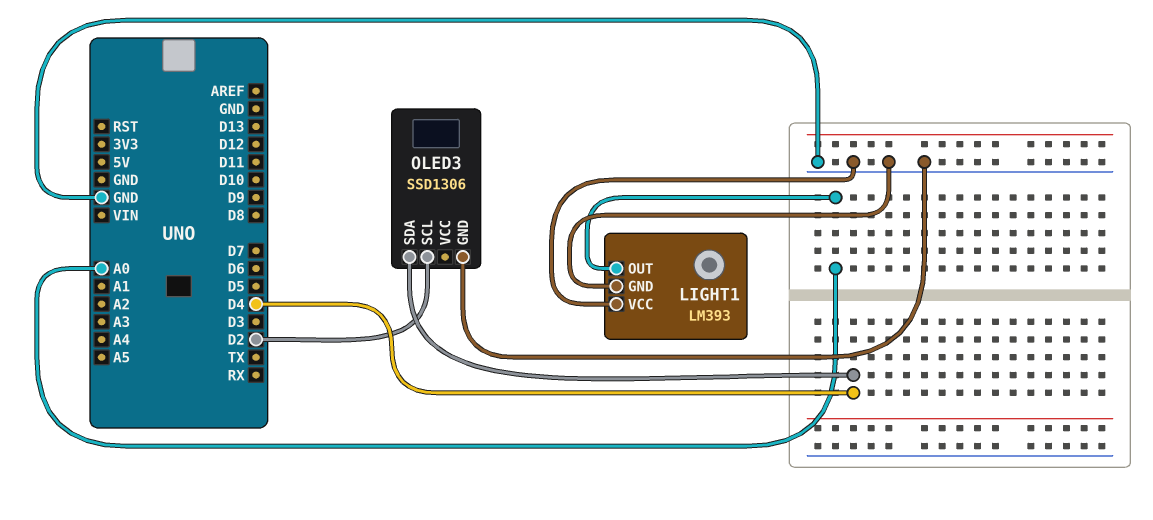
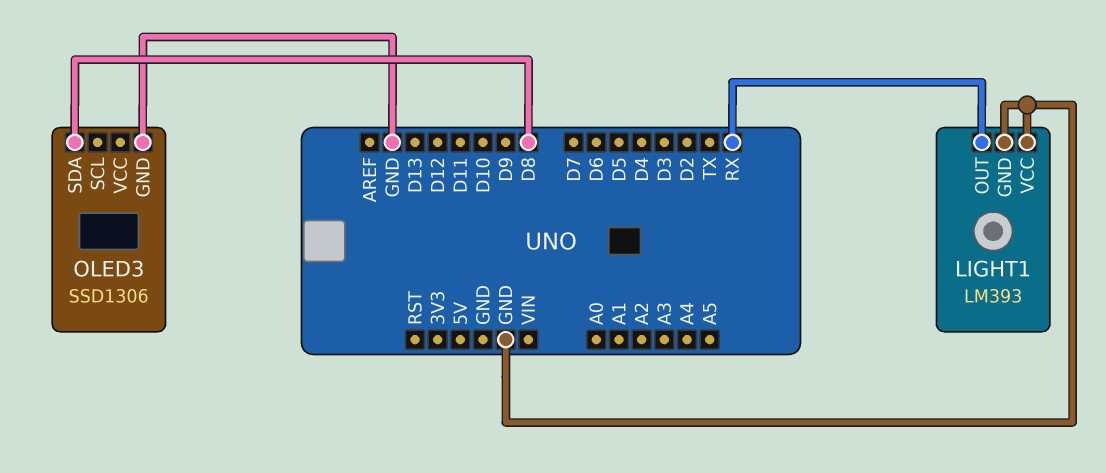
LIGHT1 pin OUT: A0 -> RX
OLED3 pin SCL: D2 -> none
OLED3 pin SDA: D4 -> D8

